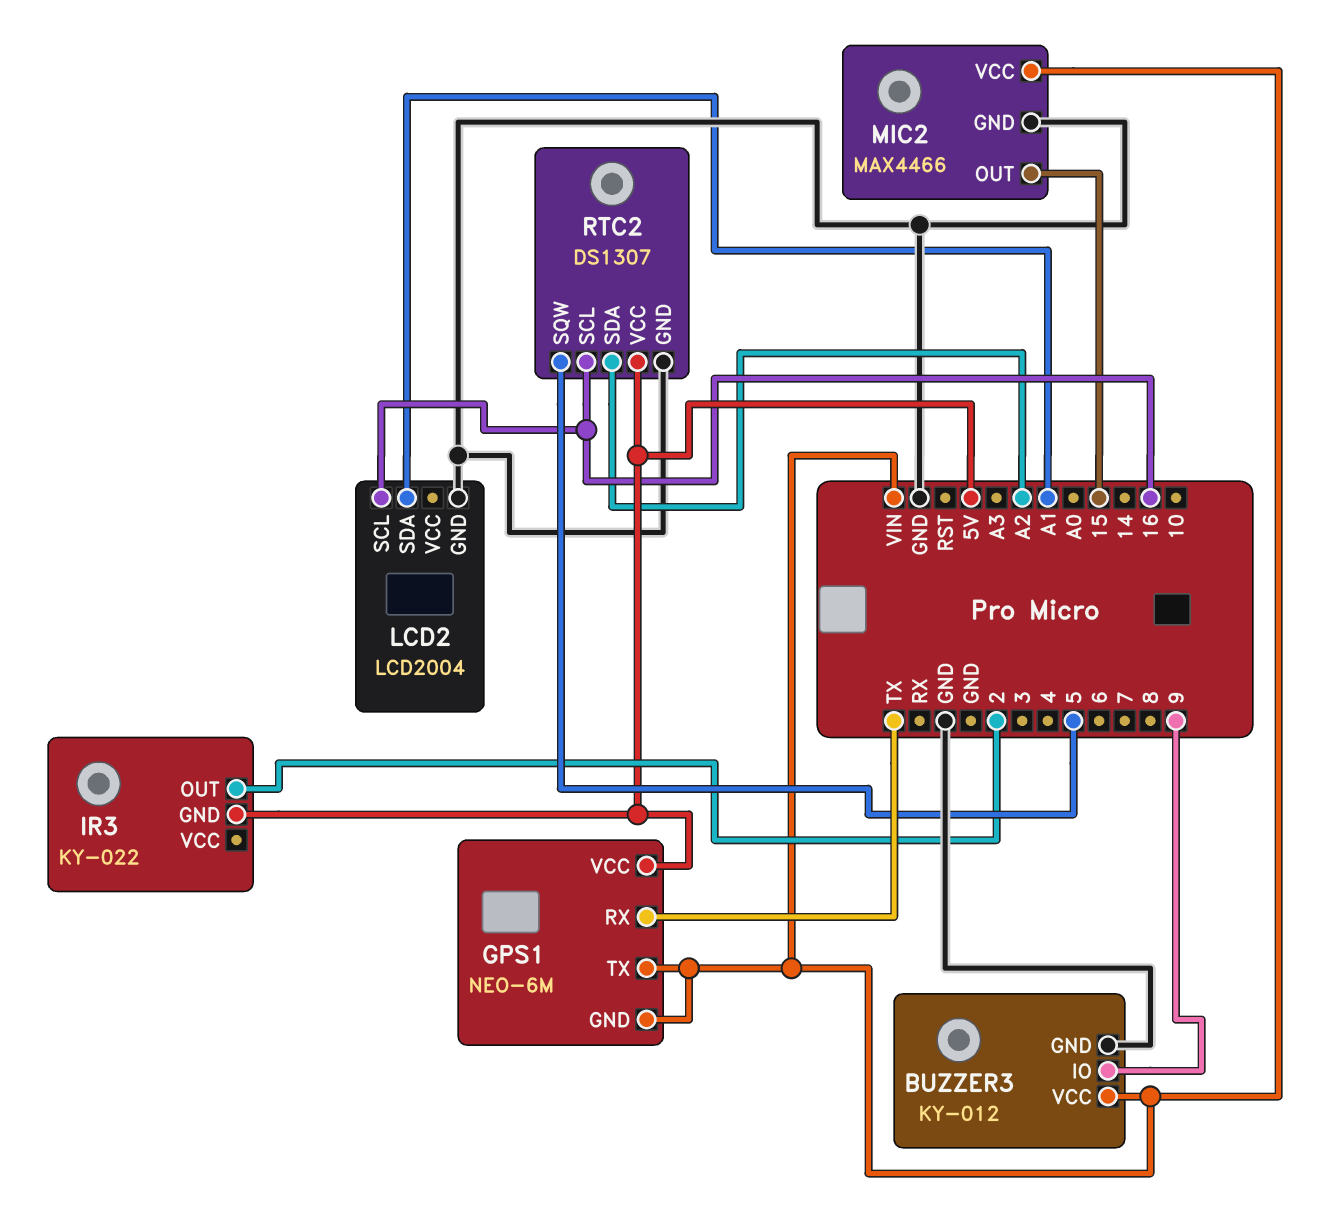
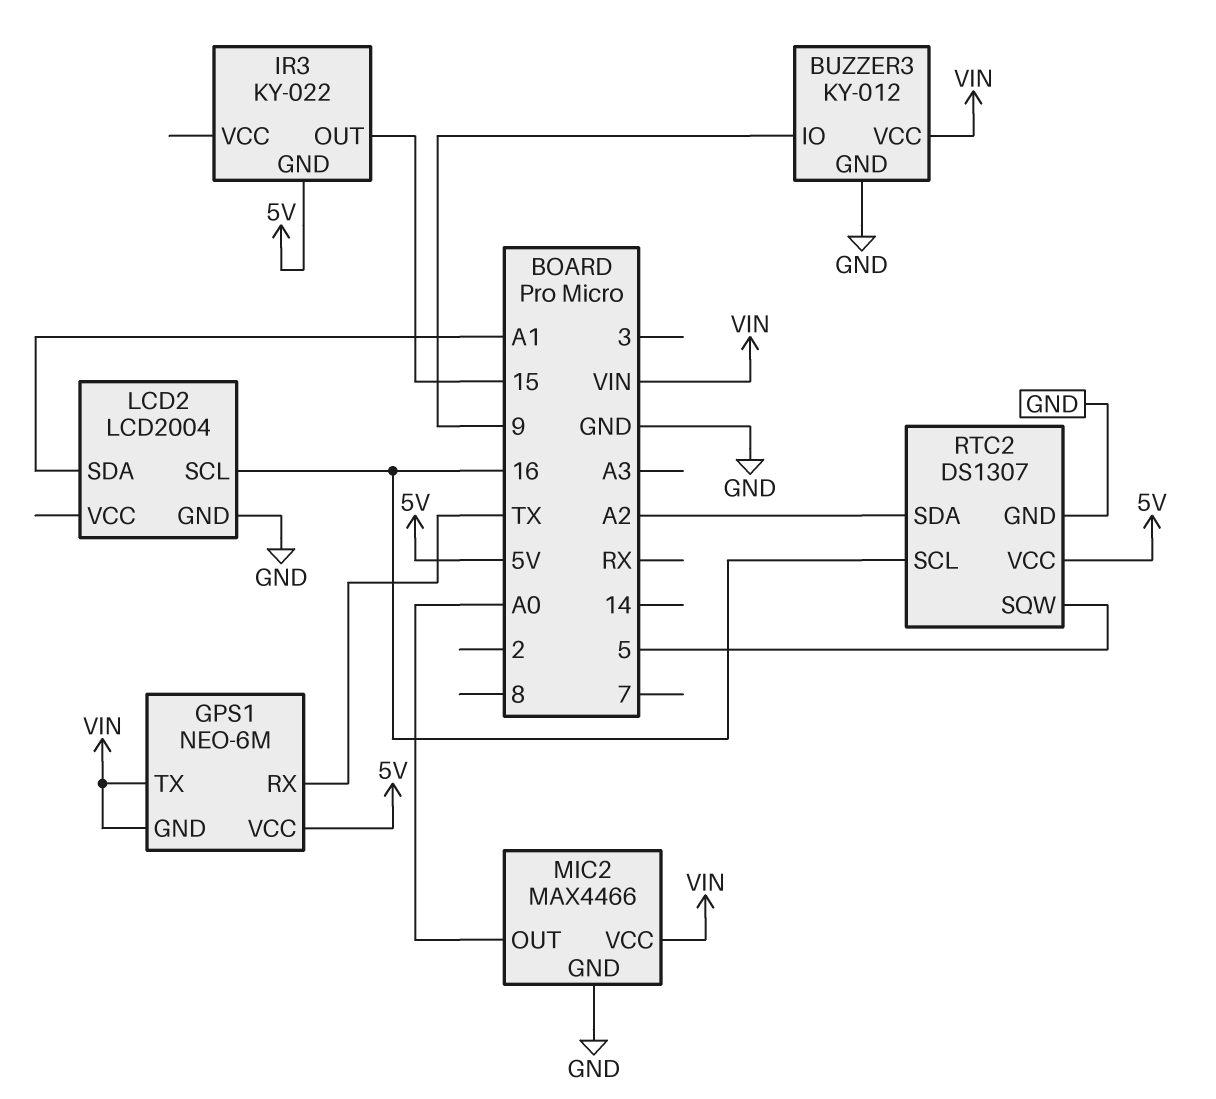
IR3 pin OUT: 2 -> 15
MIC2 pin OUT: 15 -> A0

